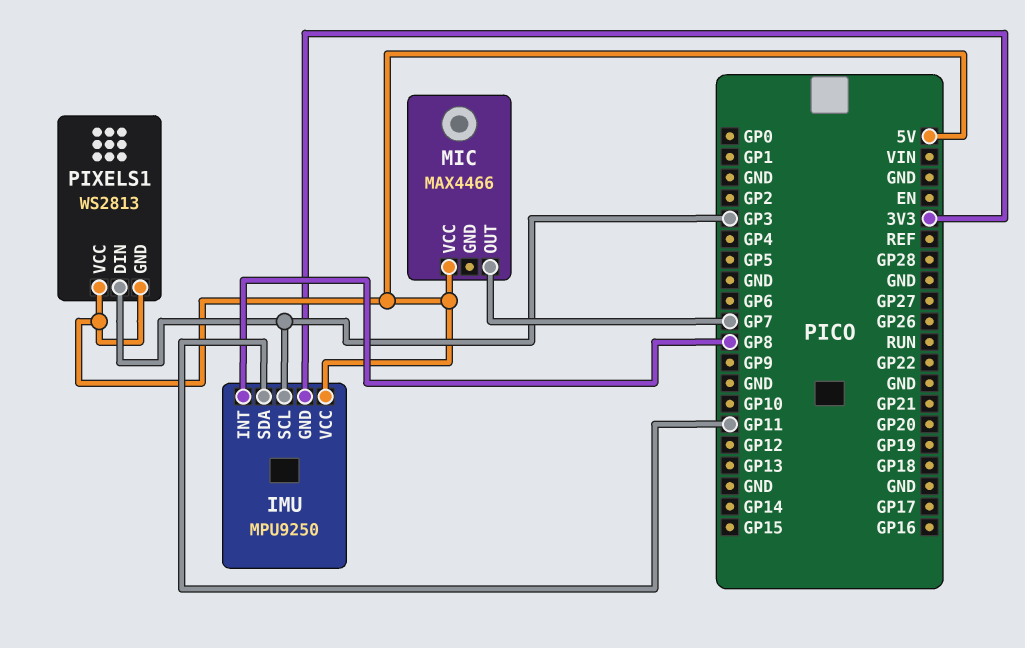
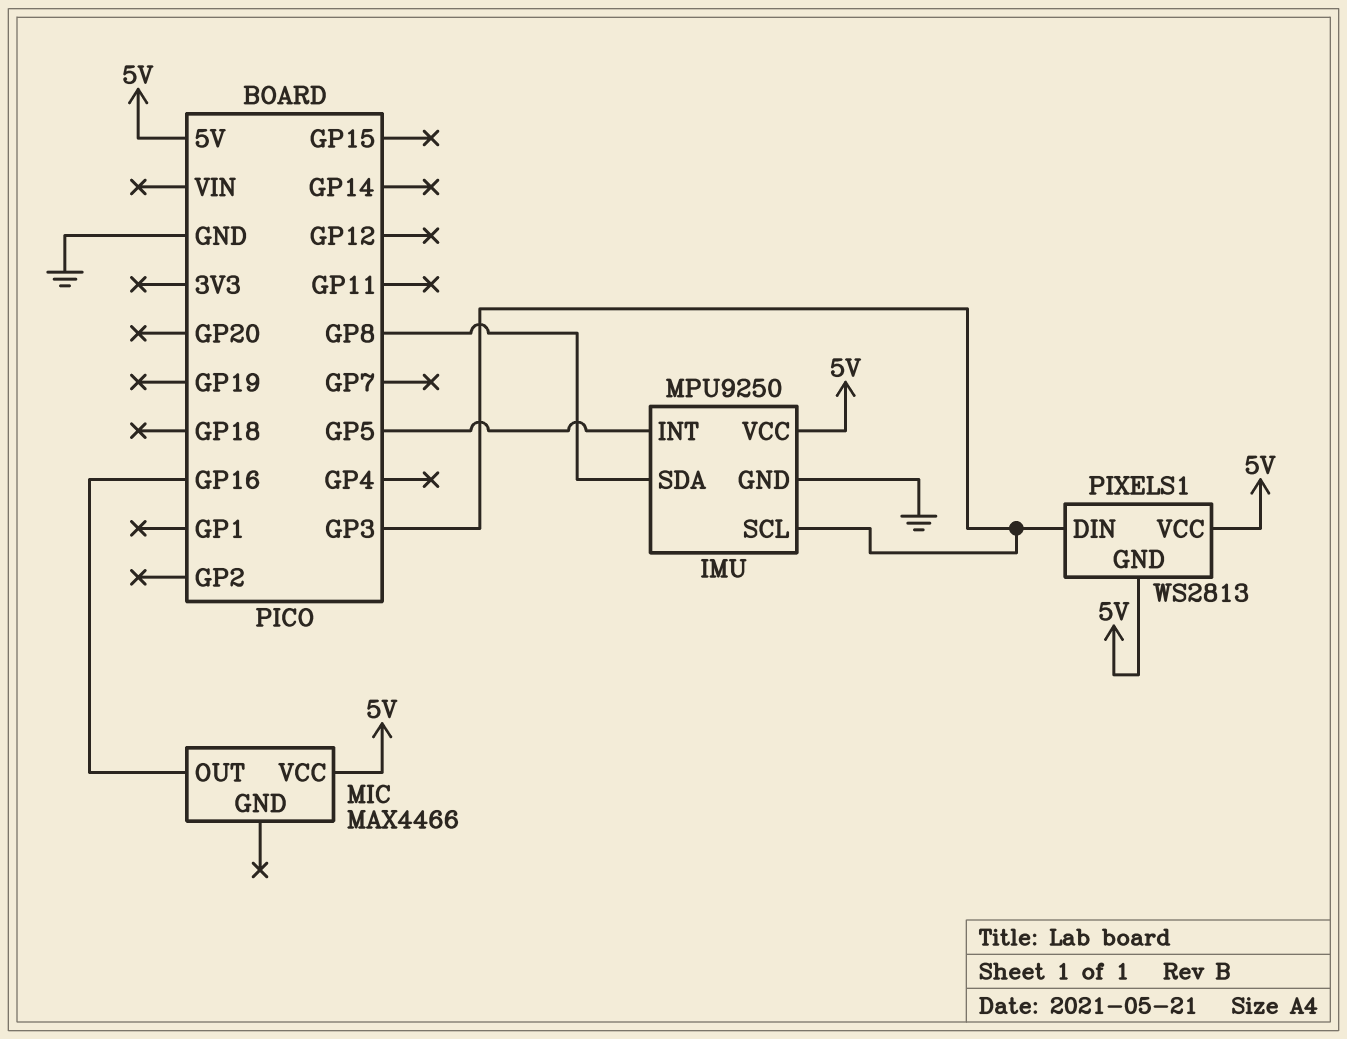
IMU pin GND: 3V3 -> GND
IMU pin INT: GP8 -> GP5
IMU pin SDA: GP11 -> GP8
MIC pin OUT: GP7 -> GP16

